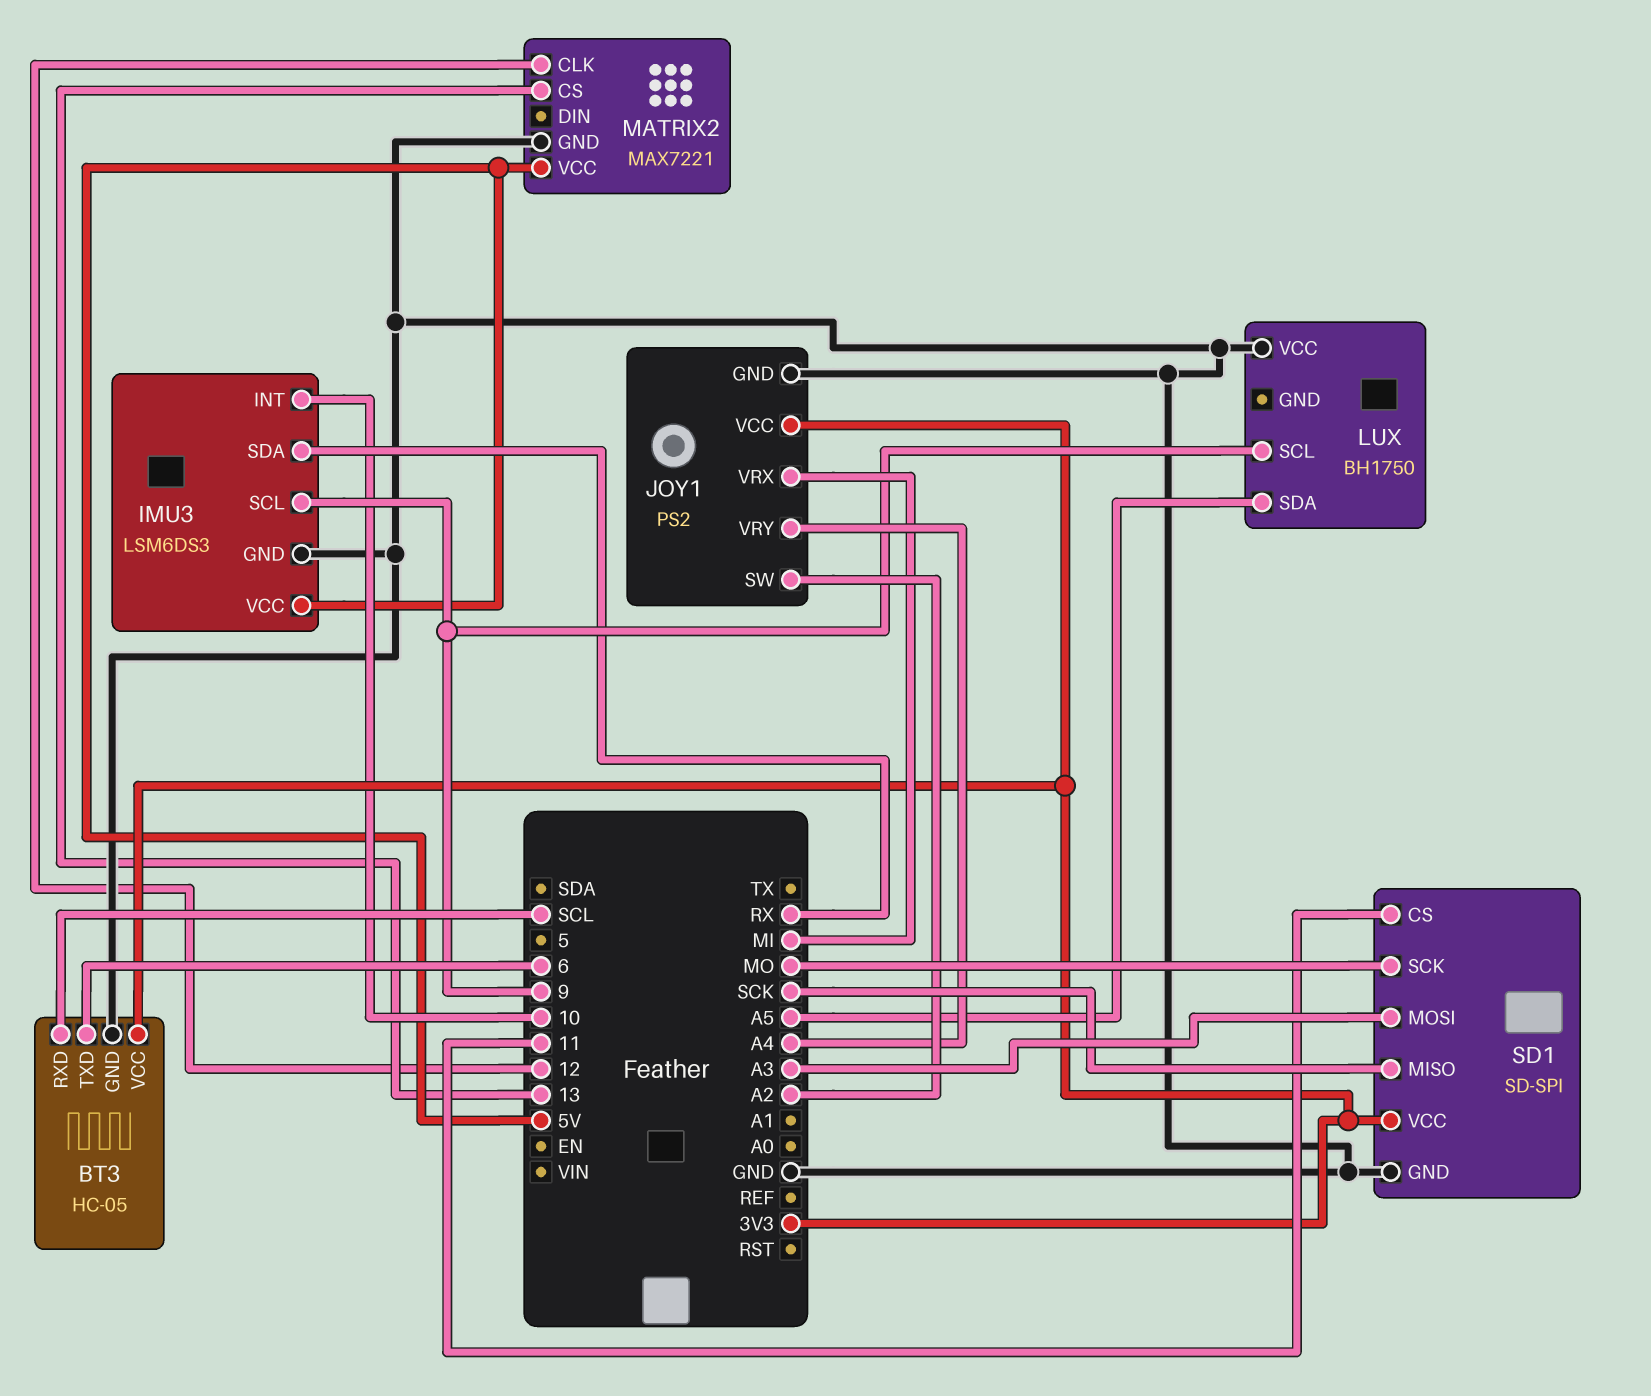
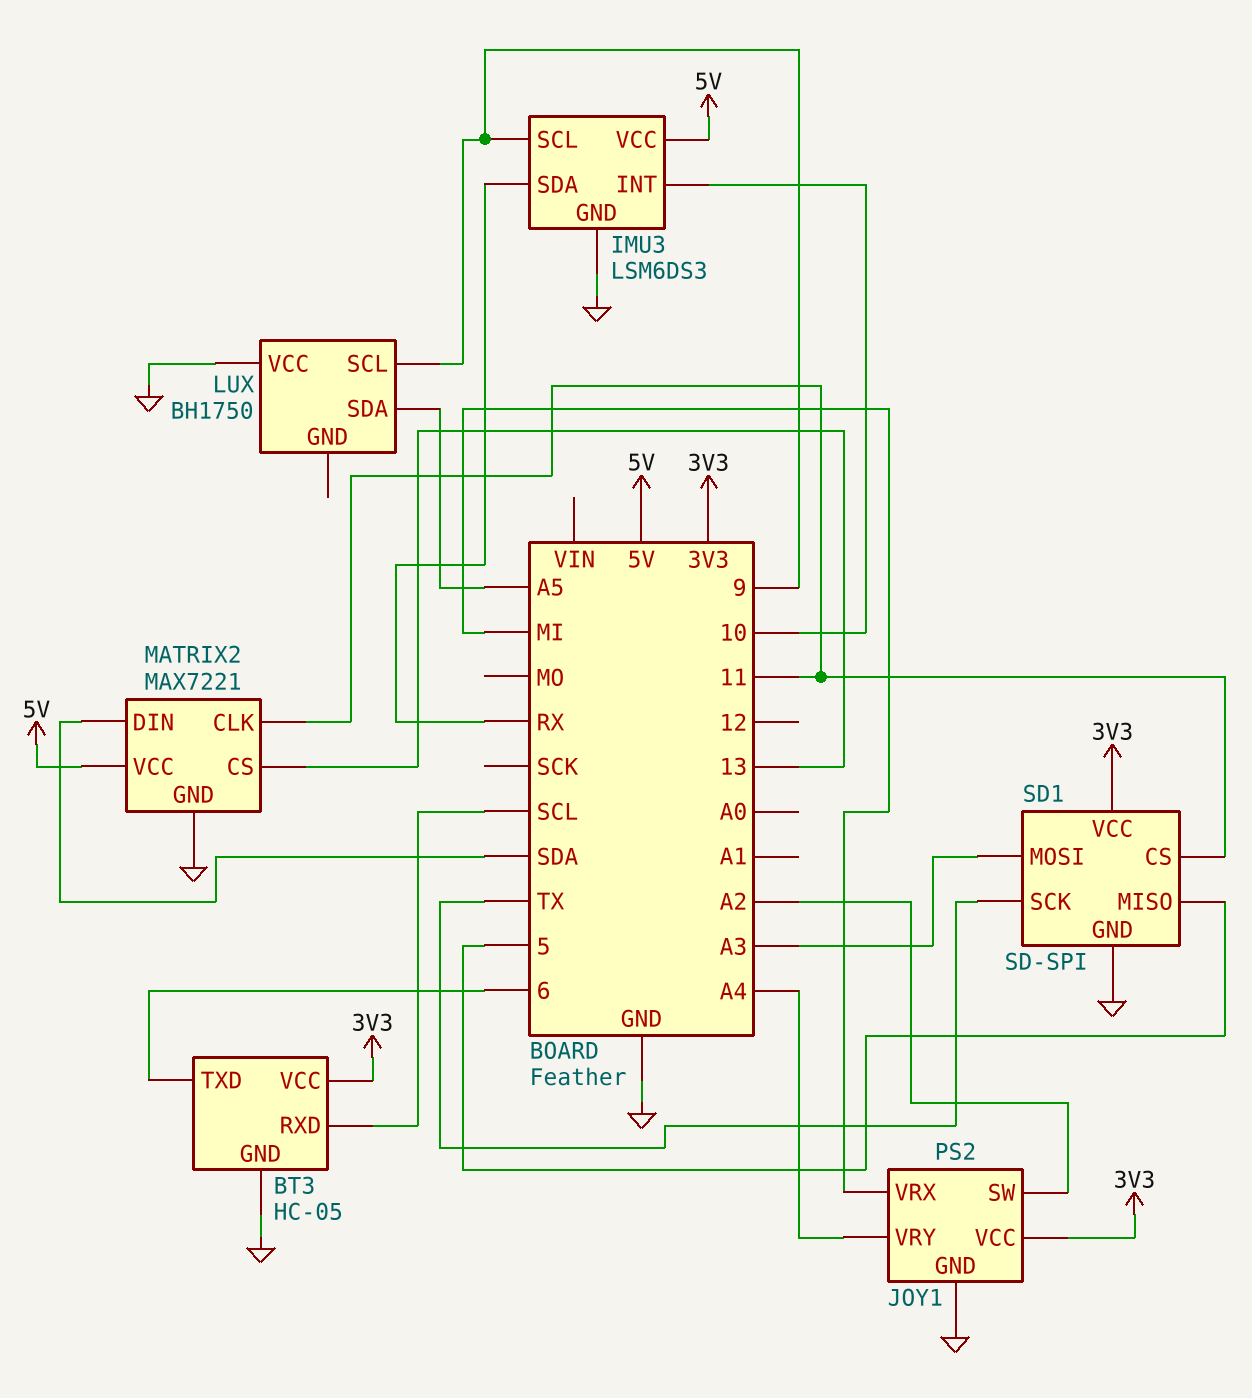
MATRIX2 pin CLK: 12 -> 11
MATRIX2 pin DIN: none -> SDA
SD1 pin MISO: SCK -> 5
SD1 pin SCK: MO -> TX

